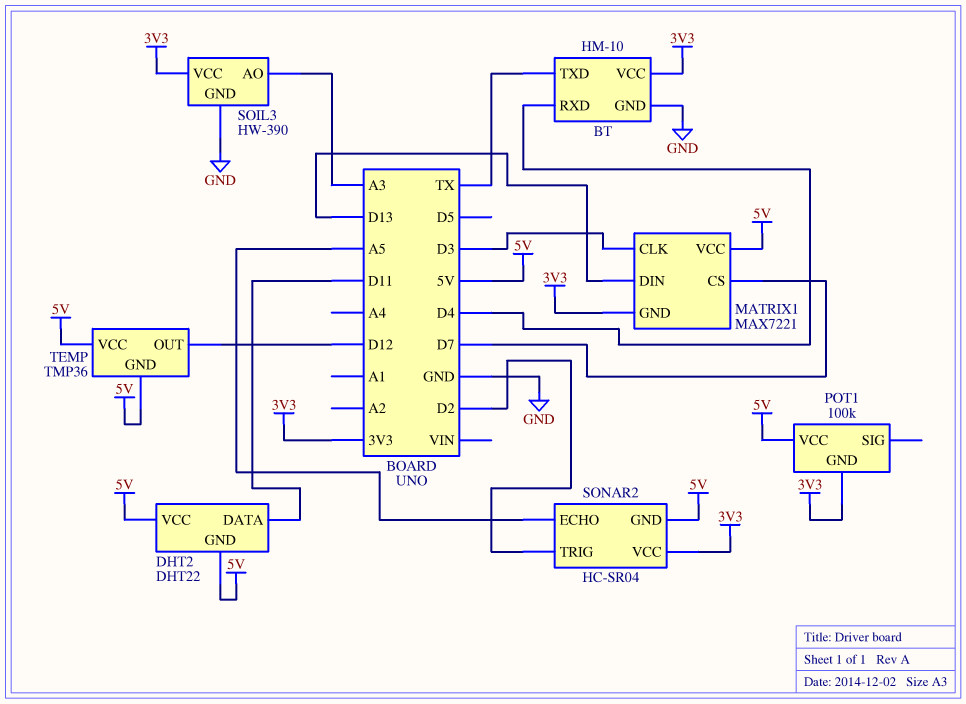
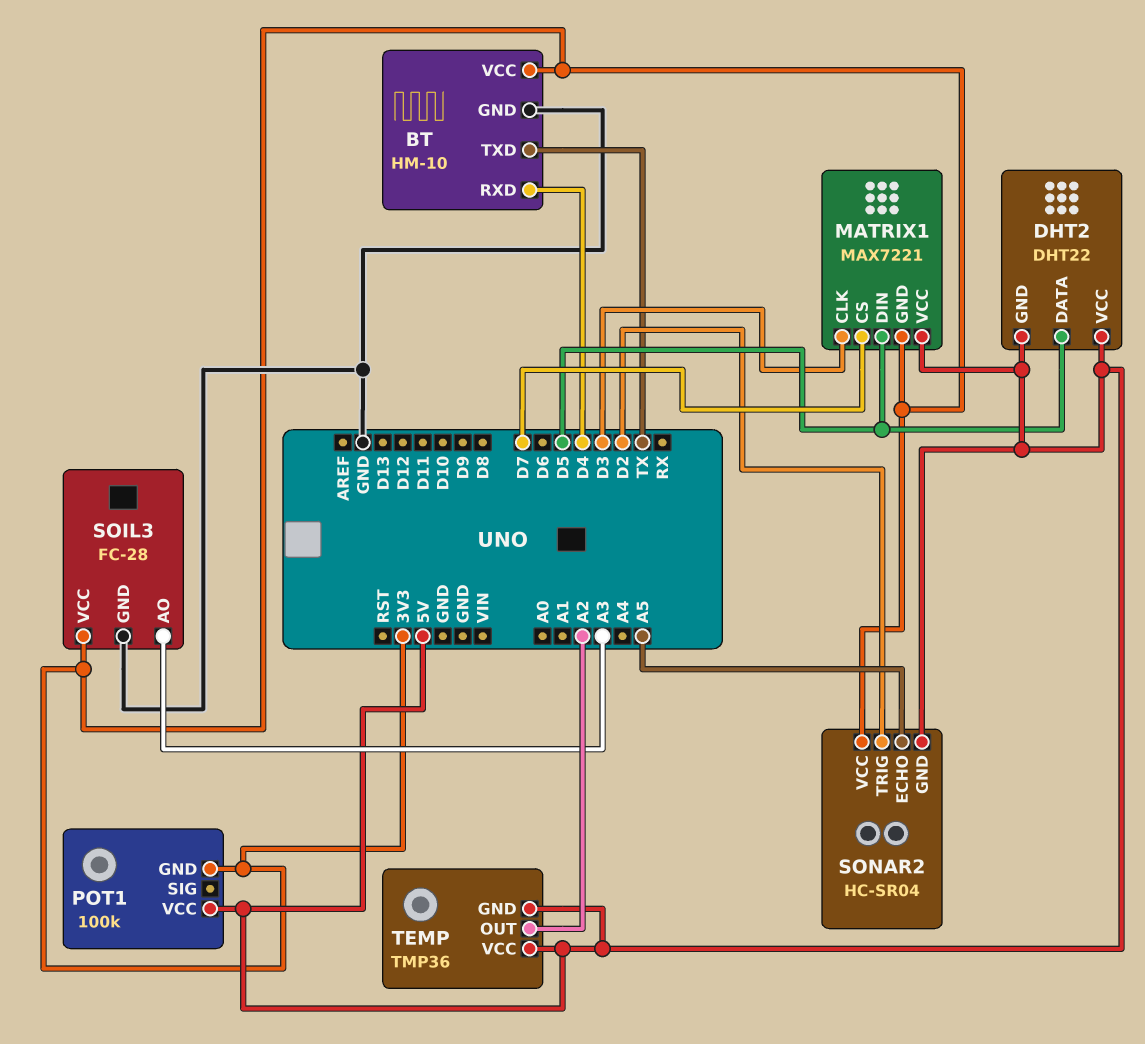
DHT2 pin DATA: D11 -> D5
MATRIX1 pin DIN: D13 -> D5
SOIL3: HW-390 -> FC-28
TEMP pin OUT: D12 -> A2

